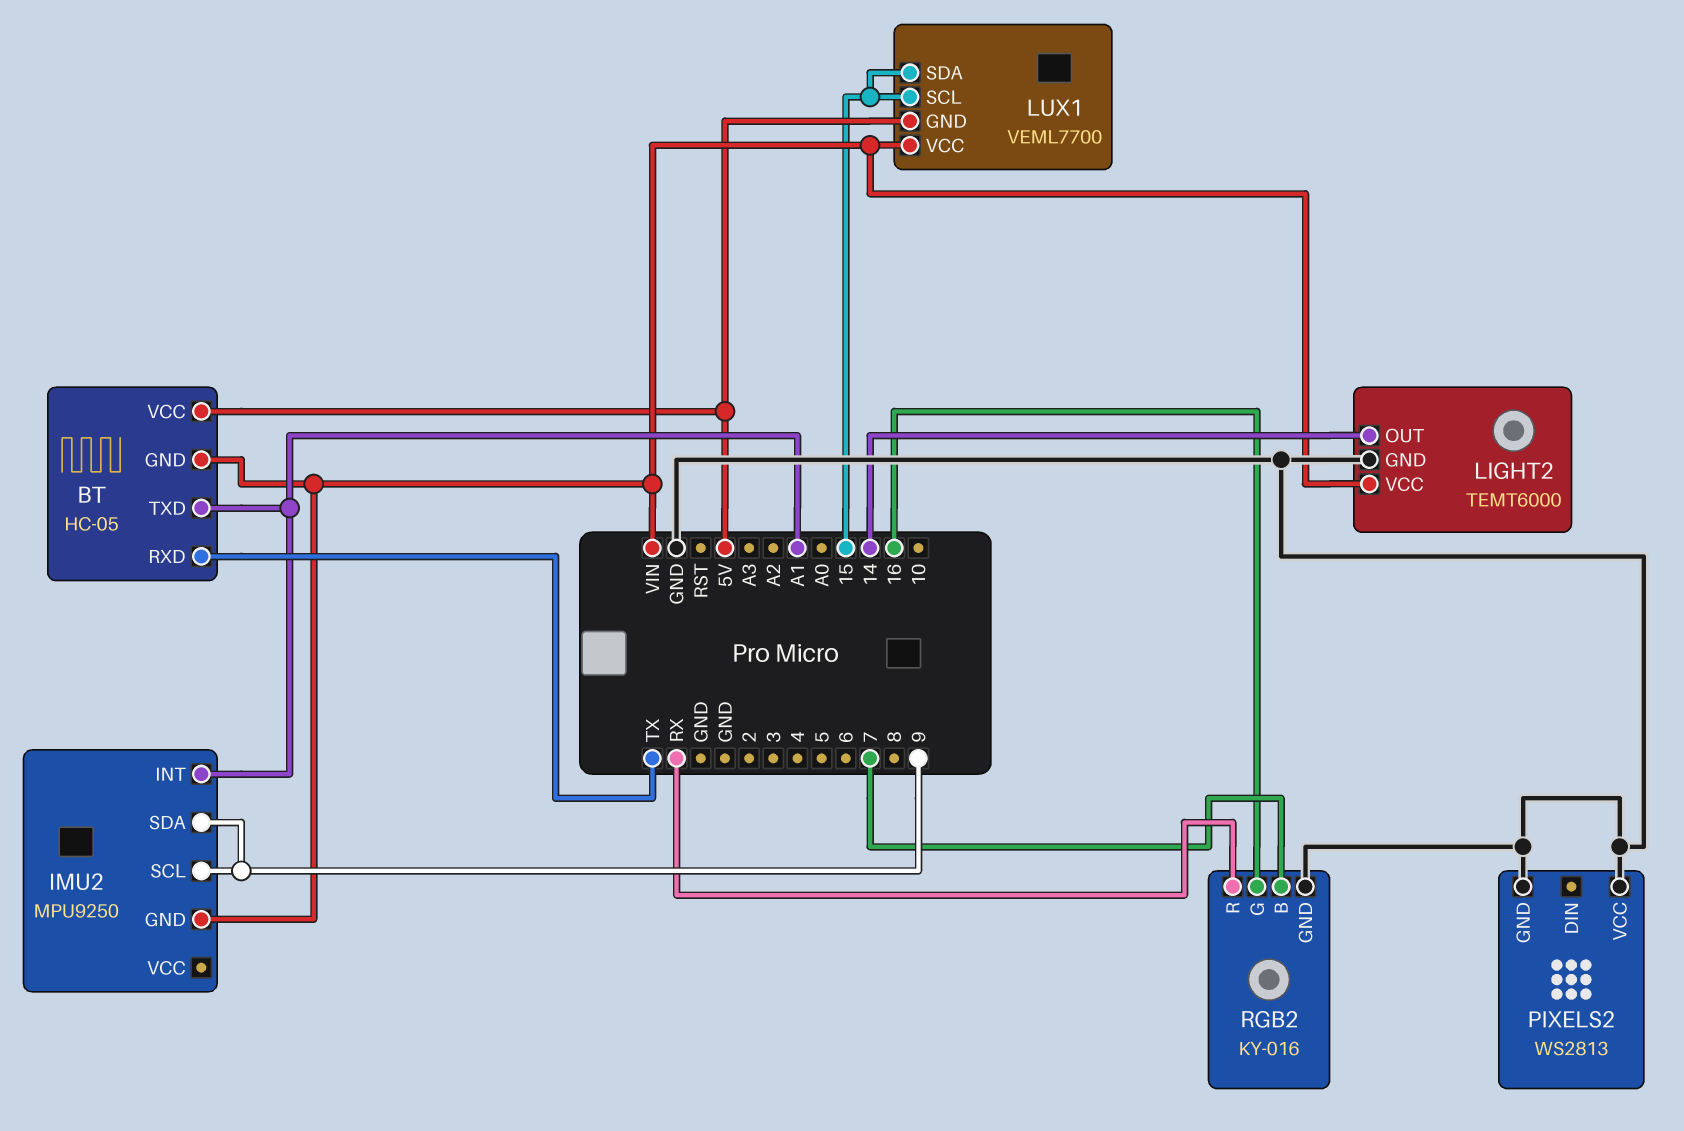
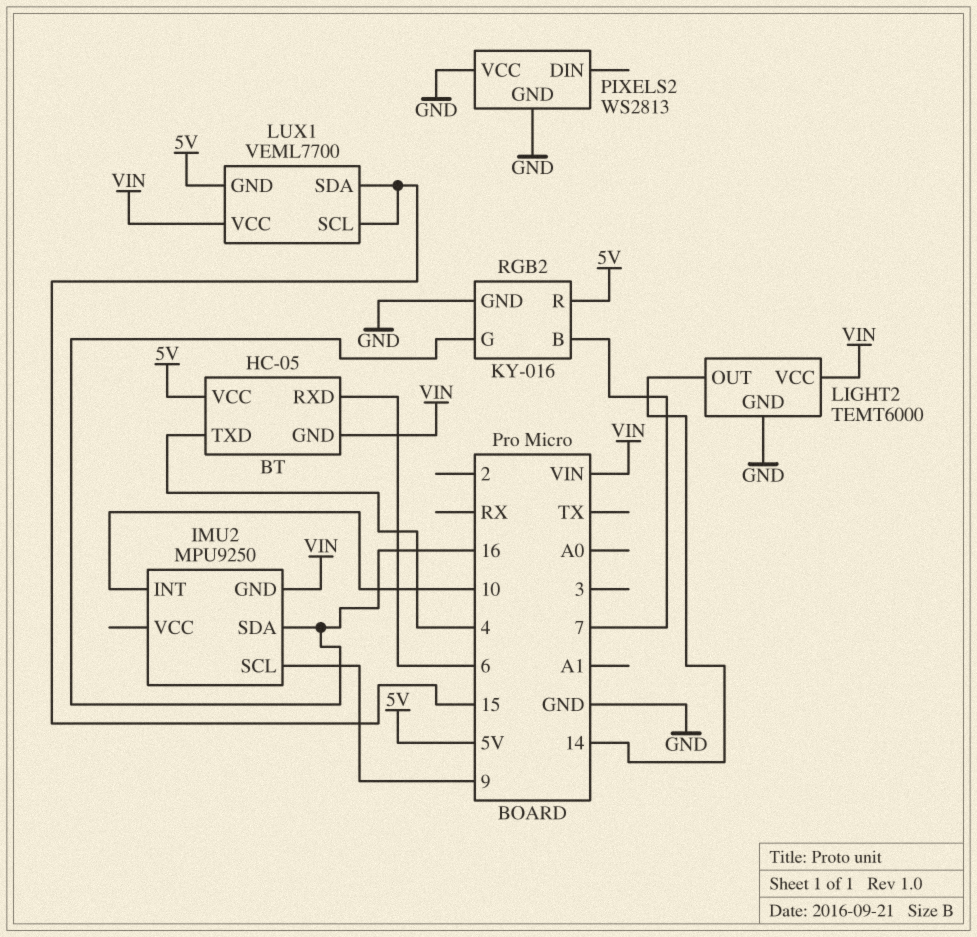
BT pin RXD: TX -> 6
BT pin TXD: A1 -> 4
IMU2 pin INT: A1 -> 10
IMU2 pin SDA: 9 -> 16
RGB2 pin R: RX -> 5V

